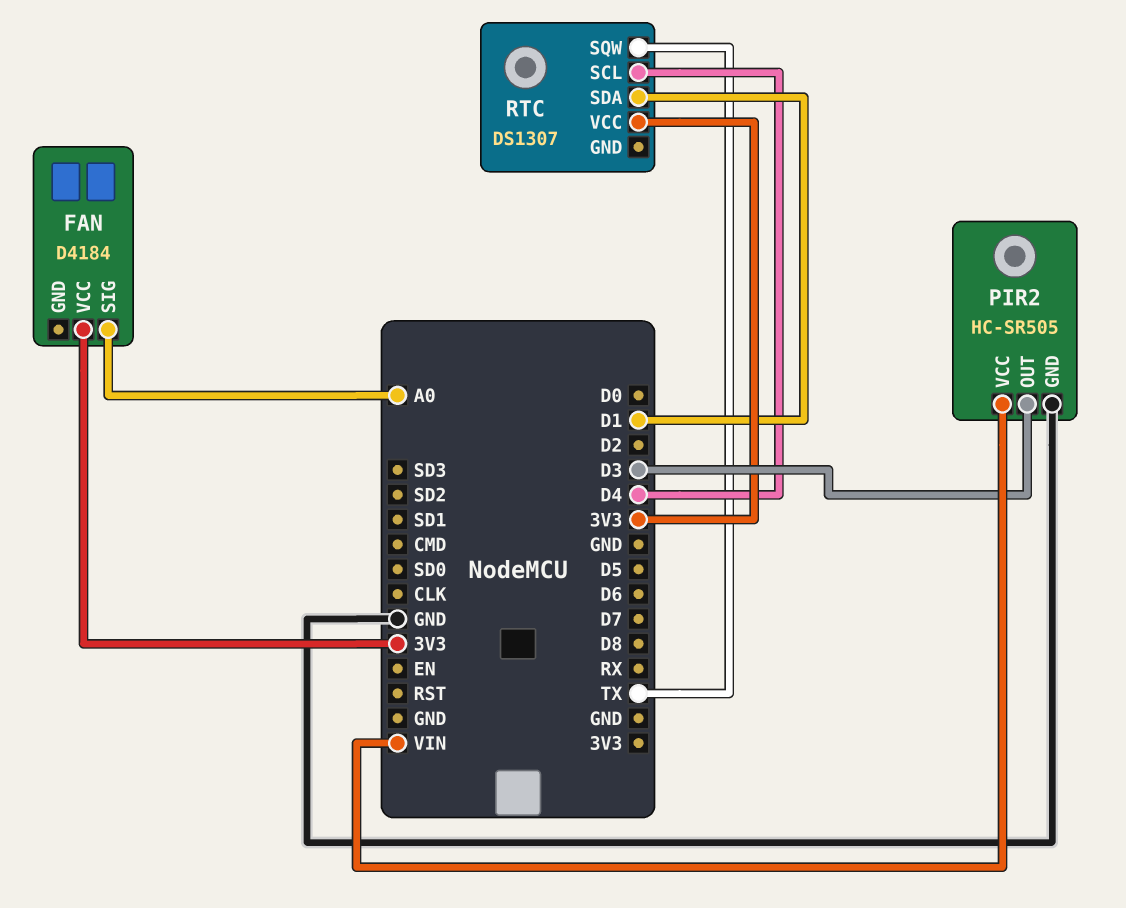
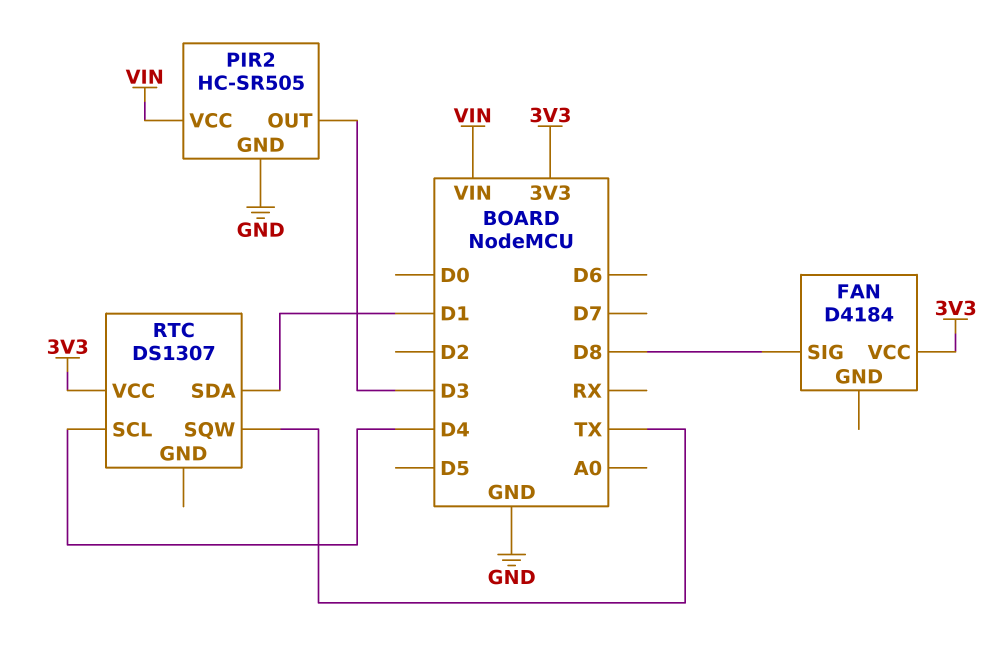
FAN pin SIG: A0 -> D8

